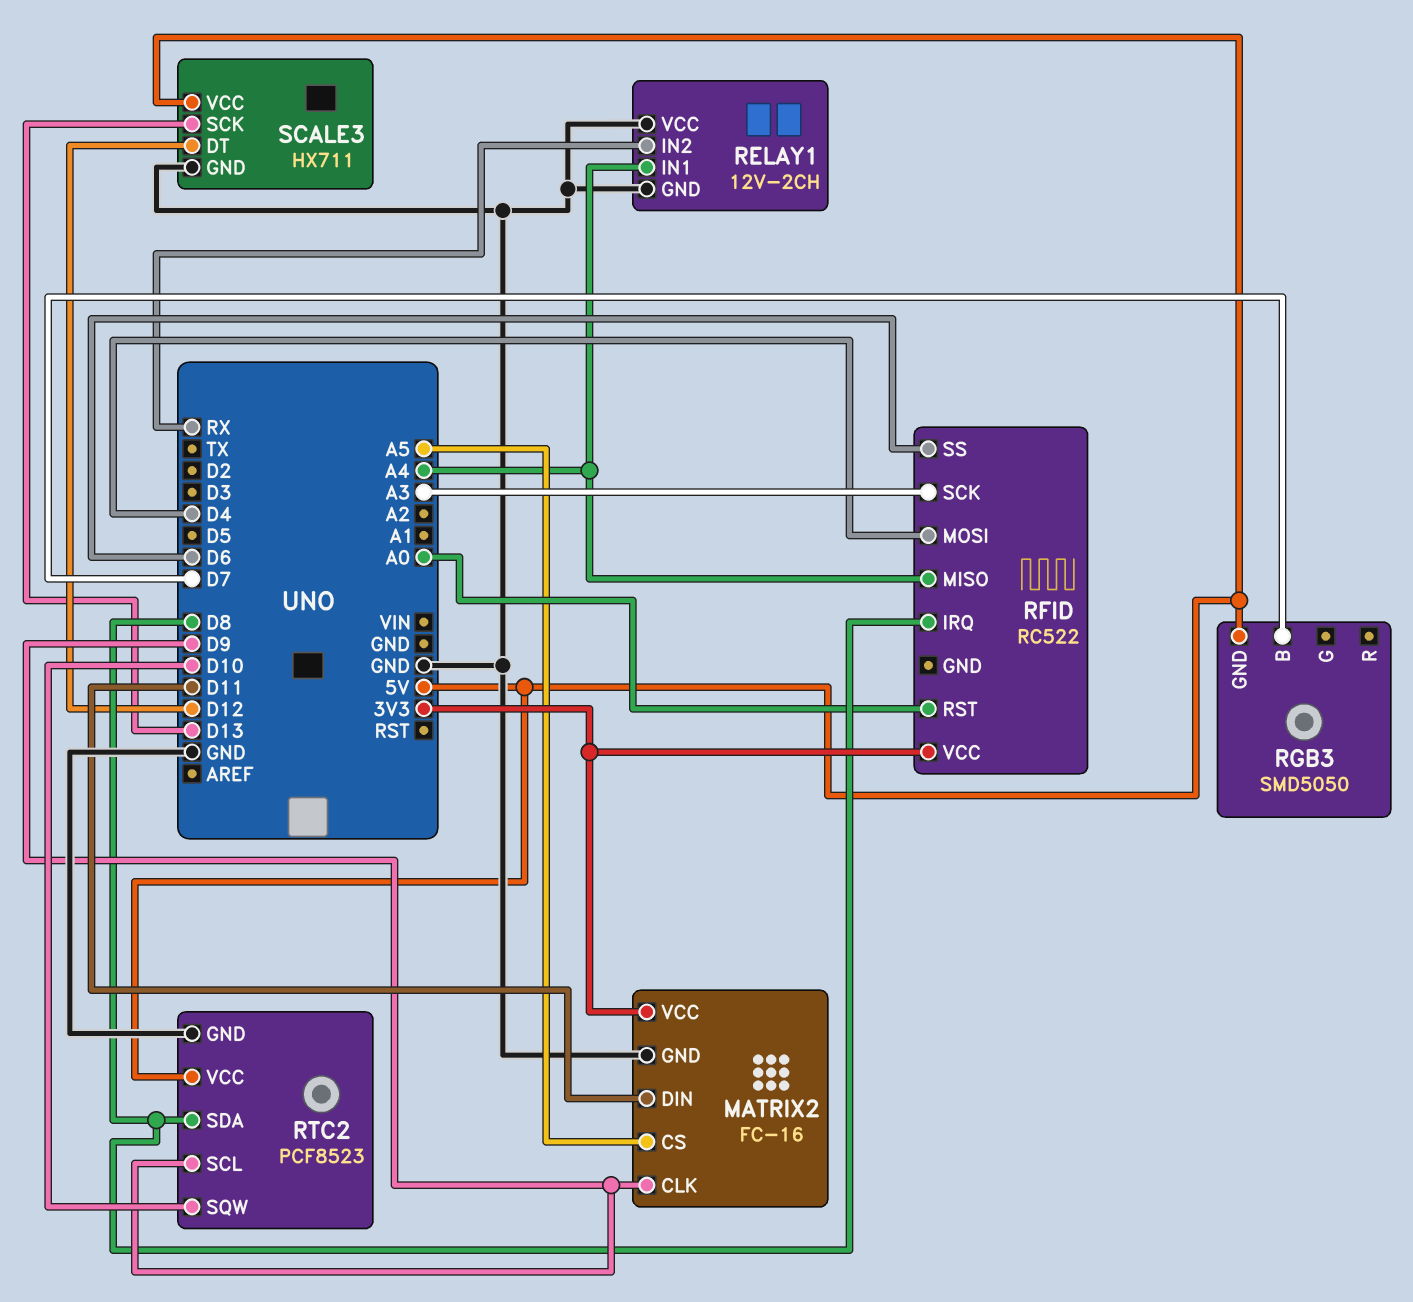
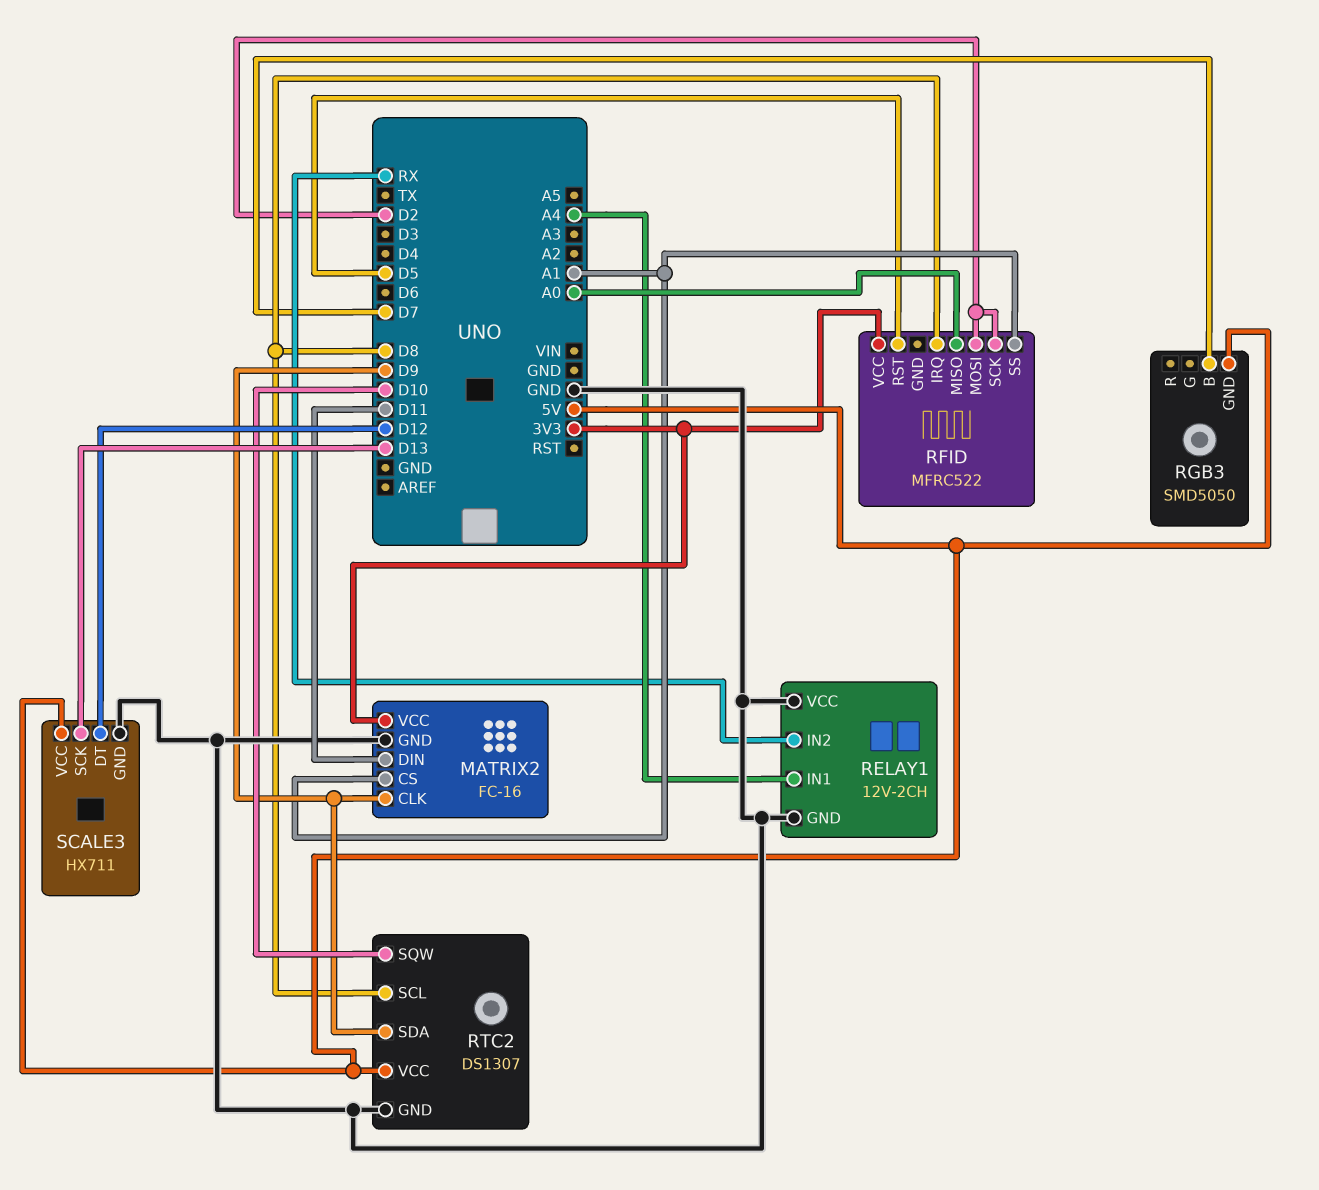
MATRIX2 pin CS: A5 -> A1
RFID: RC522 -> MFRC522
RFID pin MISO: A4 -> A0
RFID pin MOSI: D4 -> D2
RFID pin RST: A0 -> D5
RFID pin SCK: A3 -> D2
RFID pin SS: D6 -> A1
RTC2: PCF8523 -> DS1307
RTC2 pin SCL: D9 -> D8
RTC2 pin SDA: D8 -> D9

